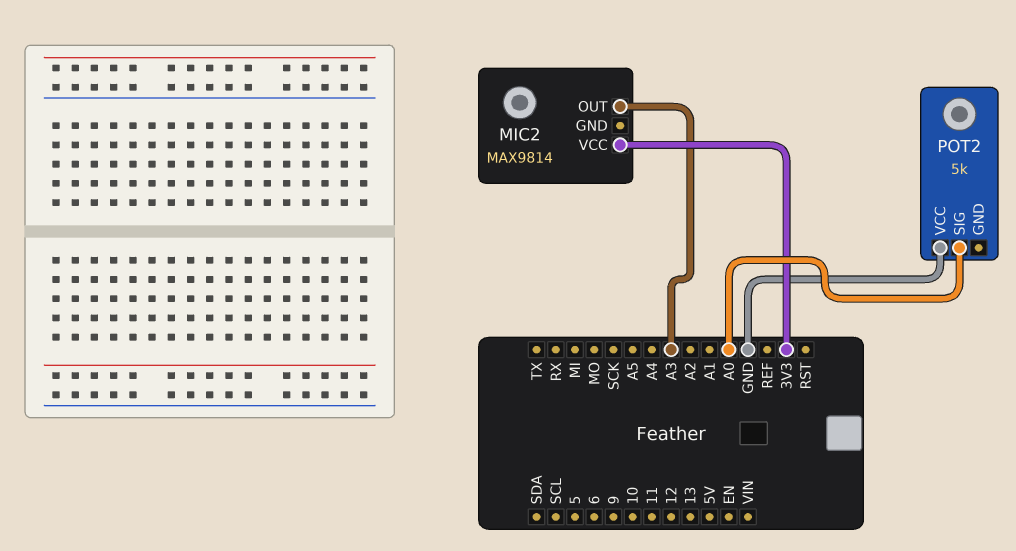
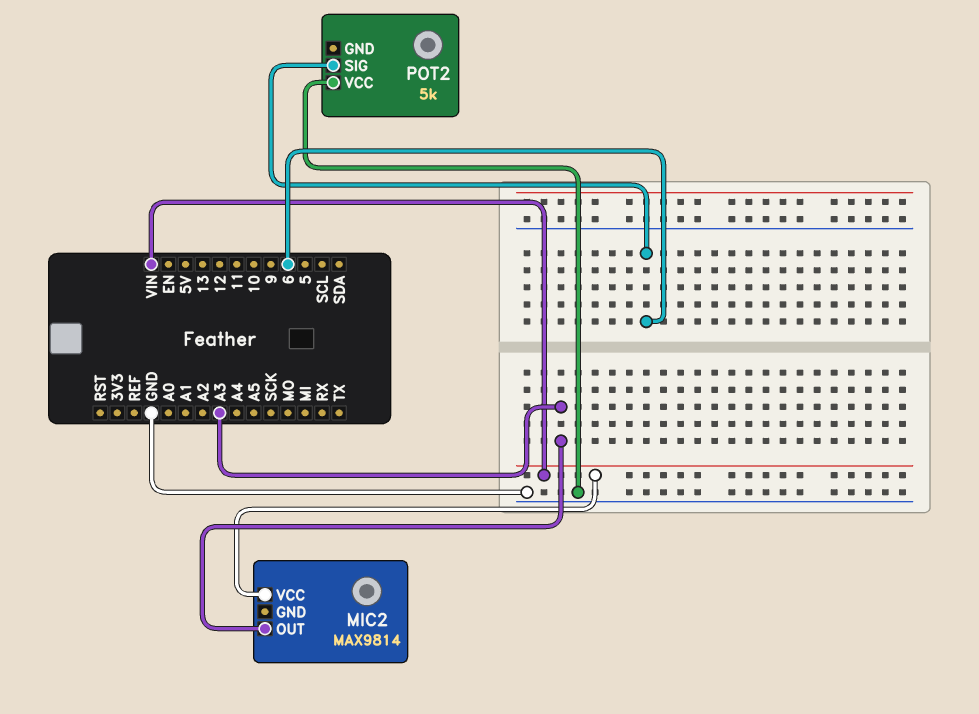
MIC2 pin VCC: 3V3 -> VIN
POT2 pin SIG: A0 -> 6

